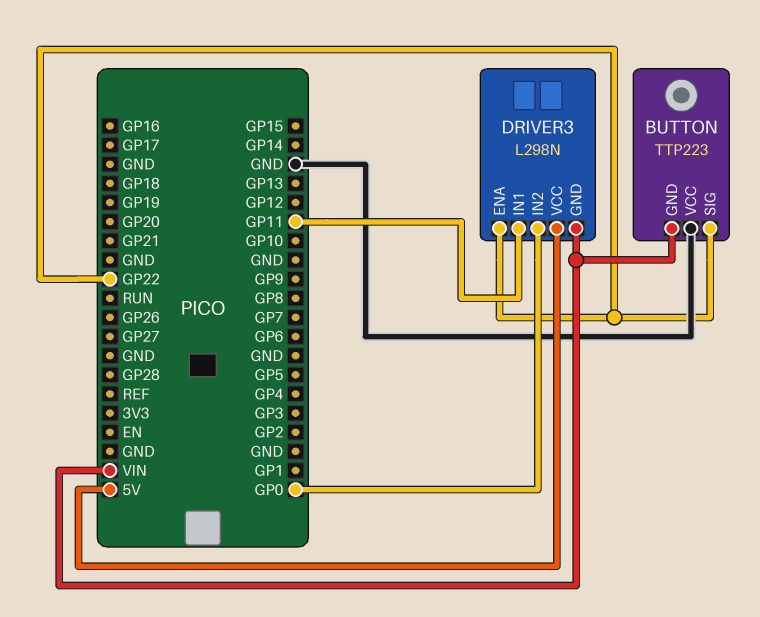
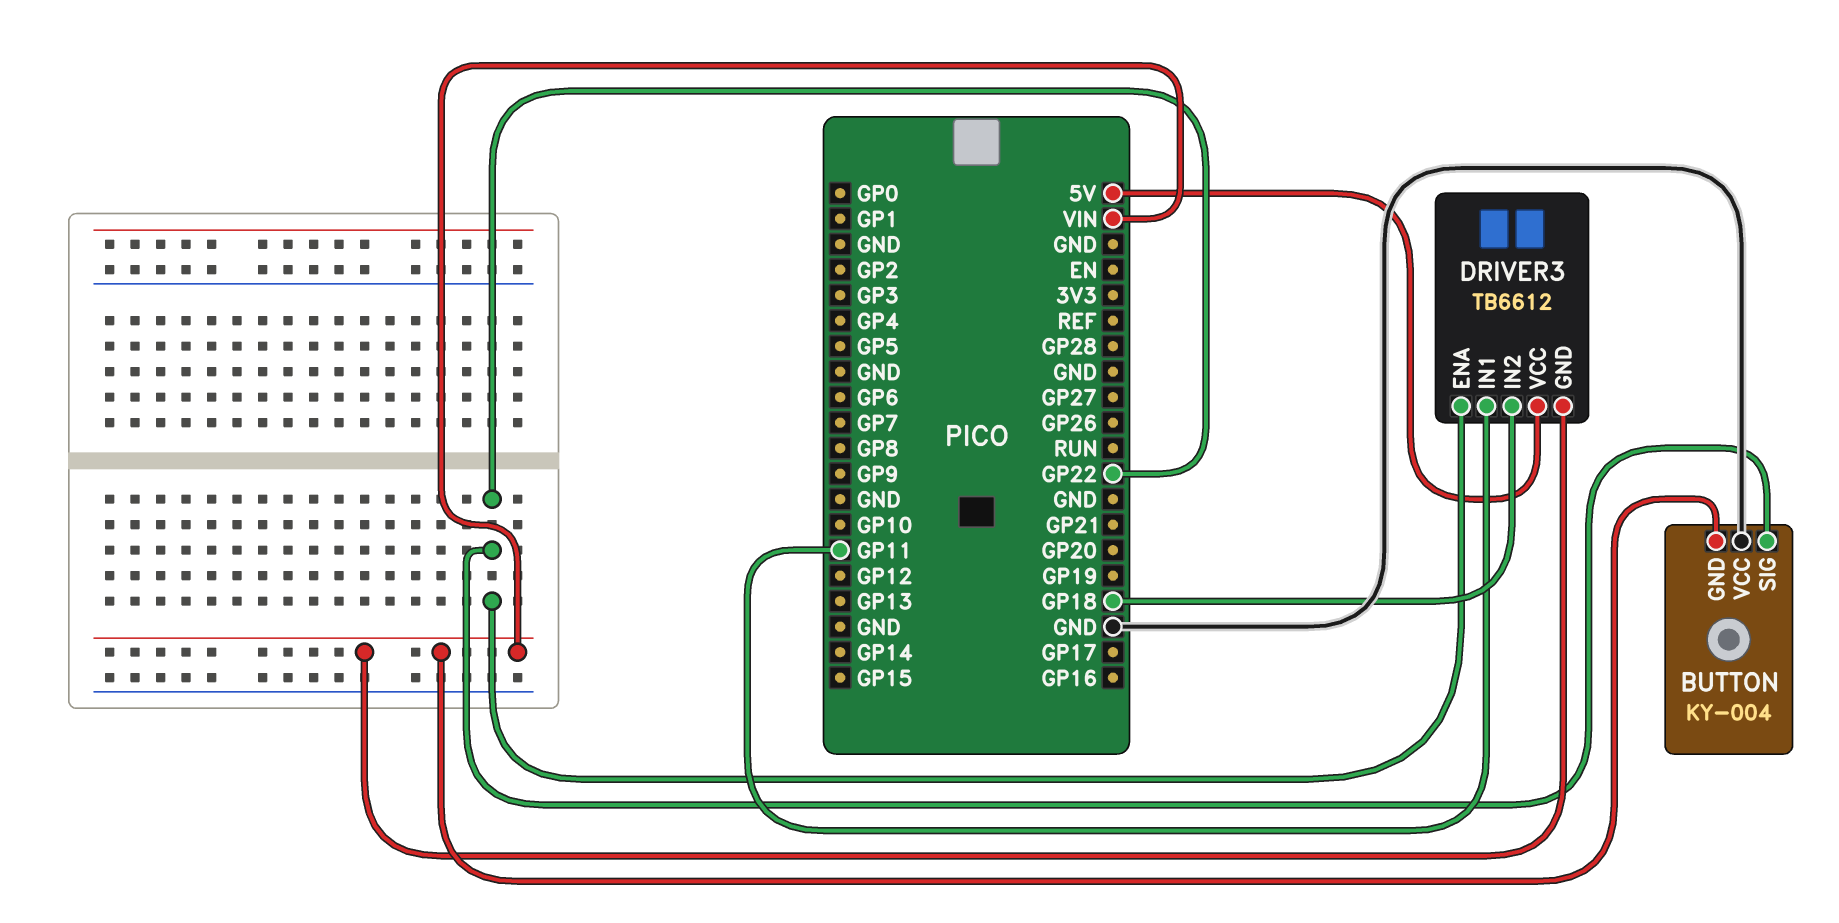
BUTTON: TTP223 -> KY-004
DRIVER3: L298N -> TB6612
DRIVER3 pin IN2: GP0 -> GP18

